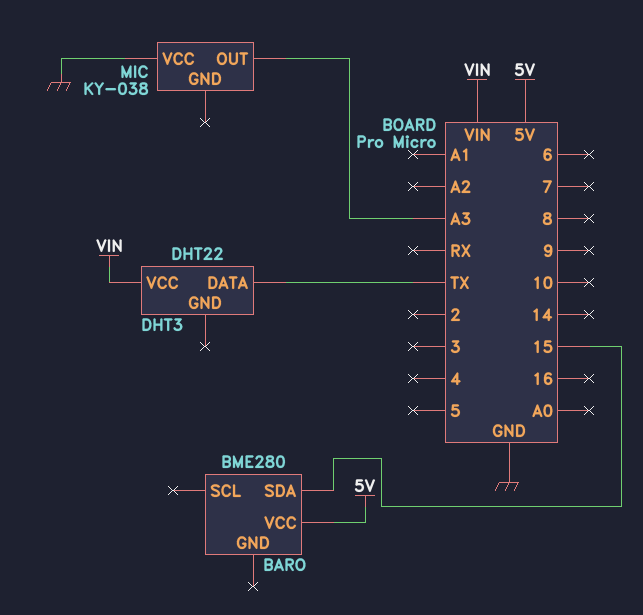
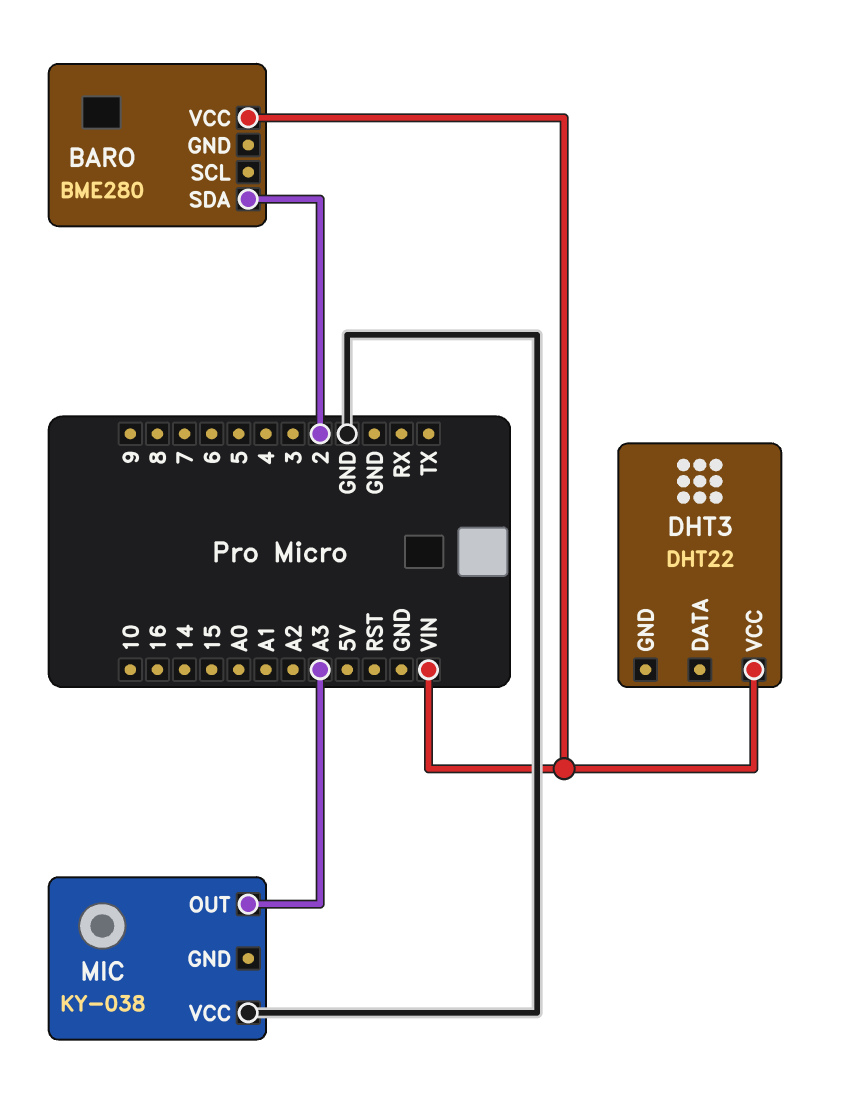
BARO pin SDA: 15 -> 2
BARO pin VCC: 5V -> VIN
DHT3 pin DATA: TX -> none

